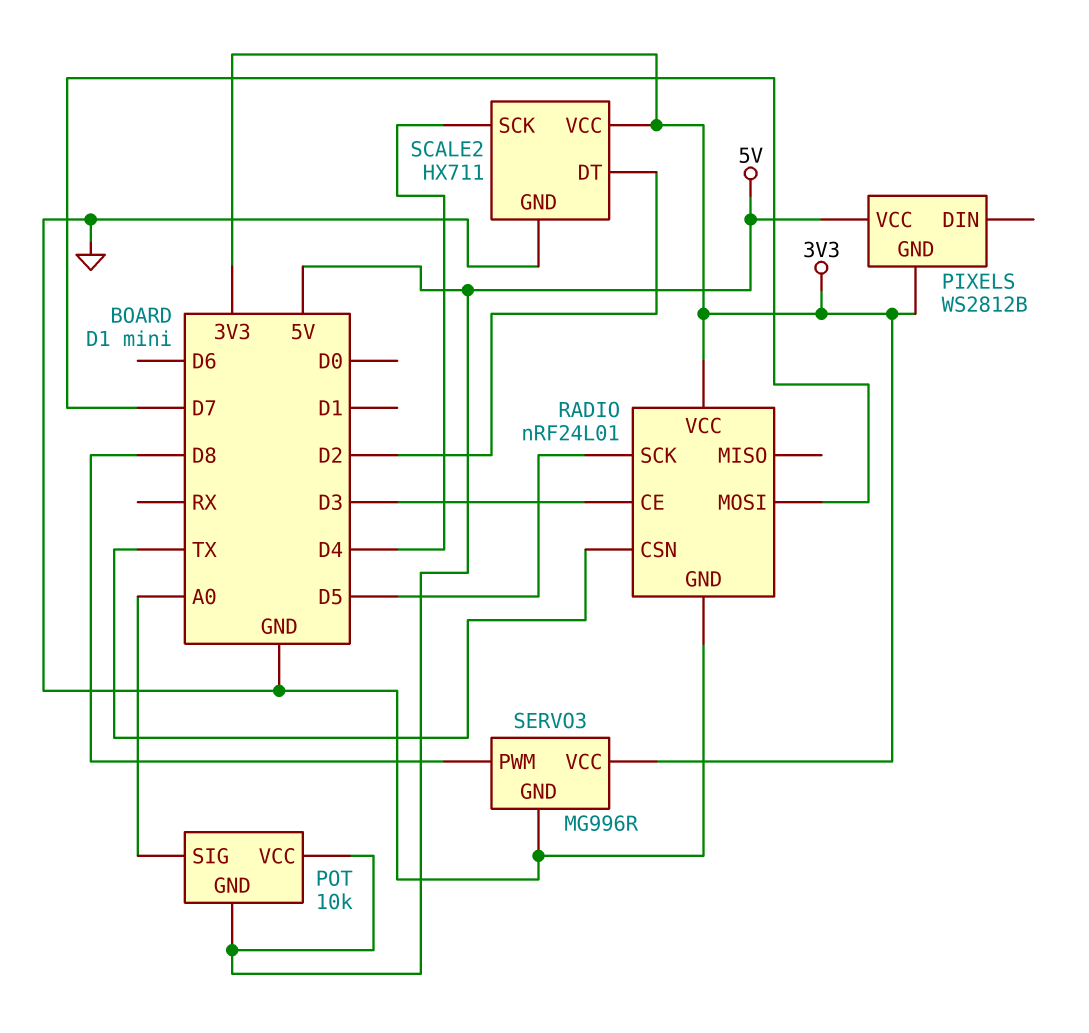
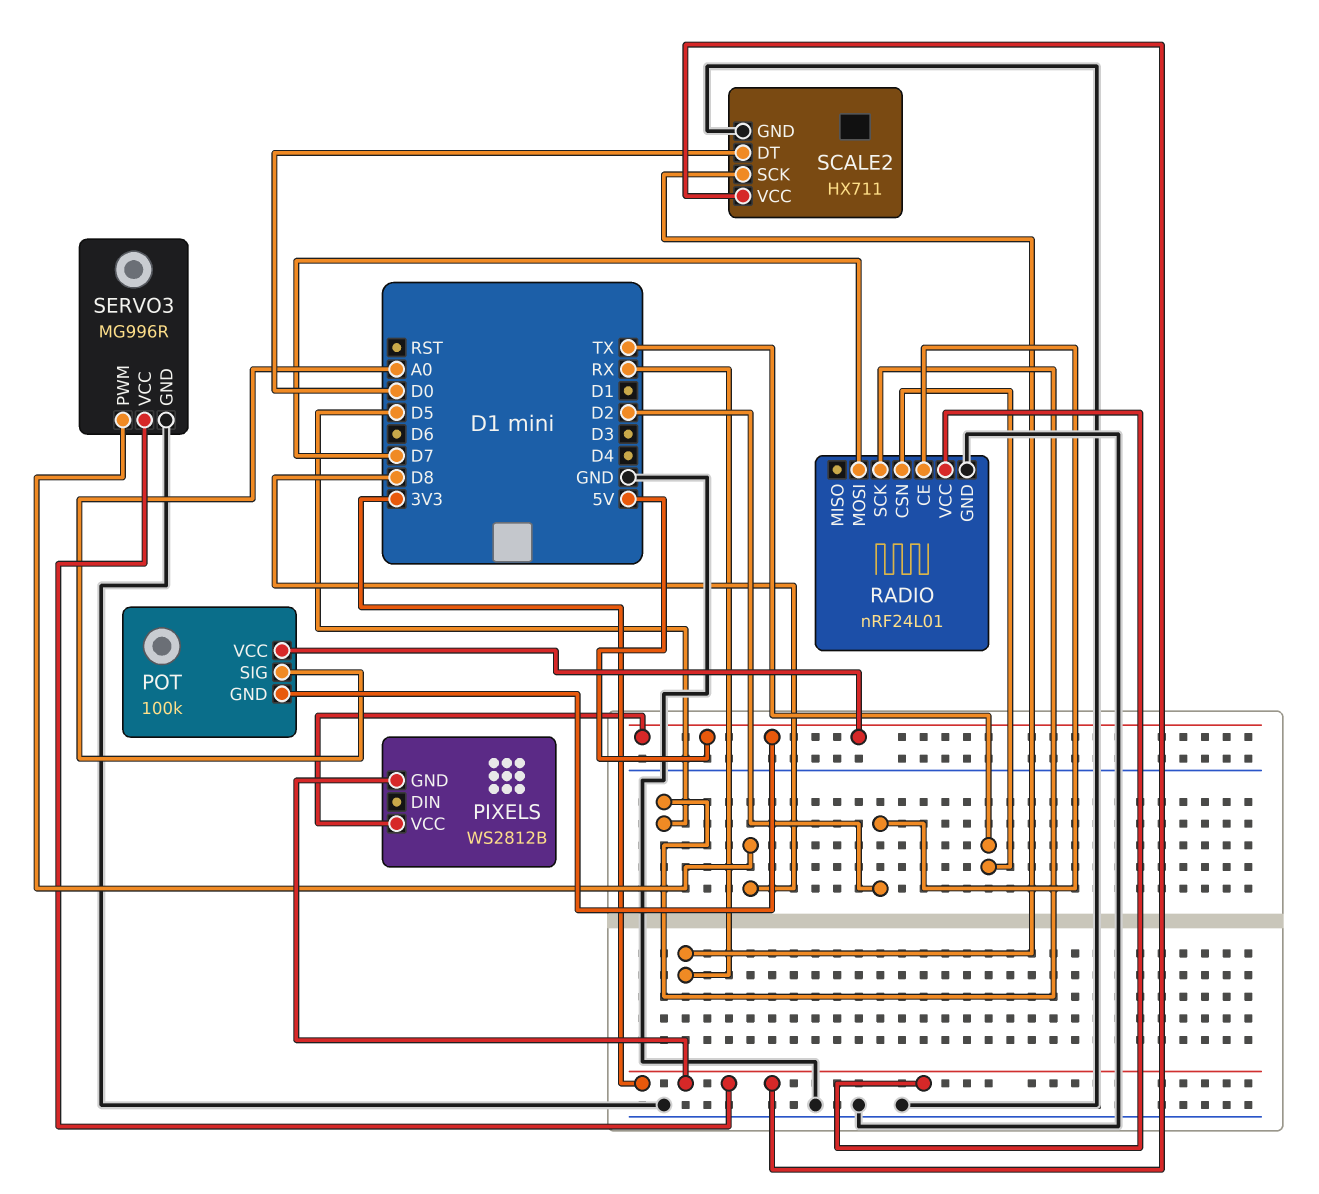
POT: 10k -> 100k
RADIO pin CE: D3 -> D2
SCALE2 pin DT: D2 -> D0
SCALE2 pin SCK: D4 -> RX

